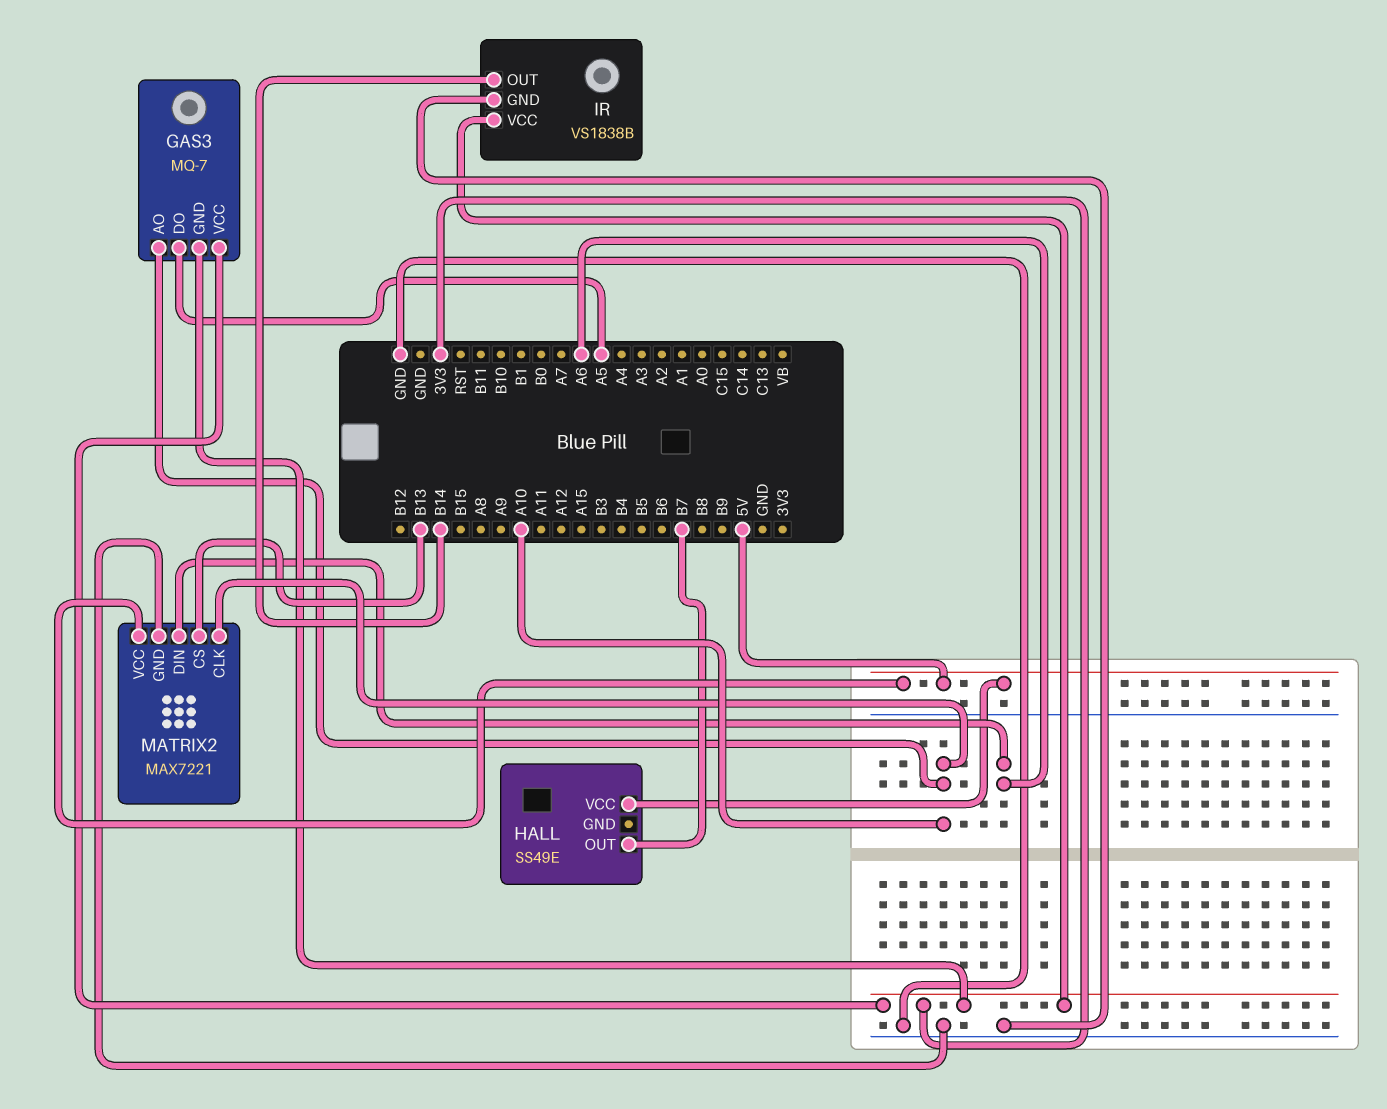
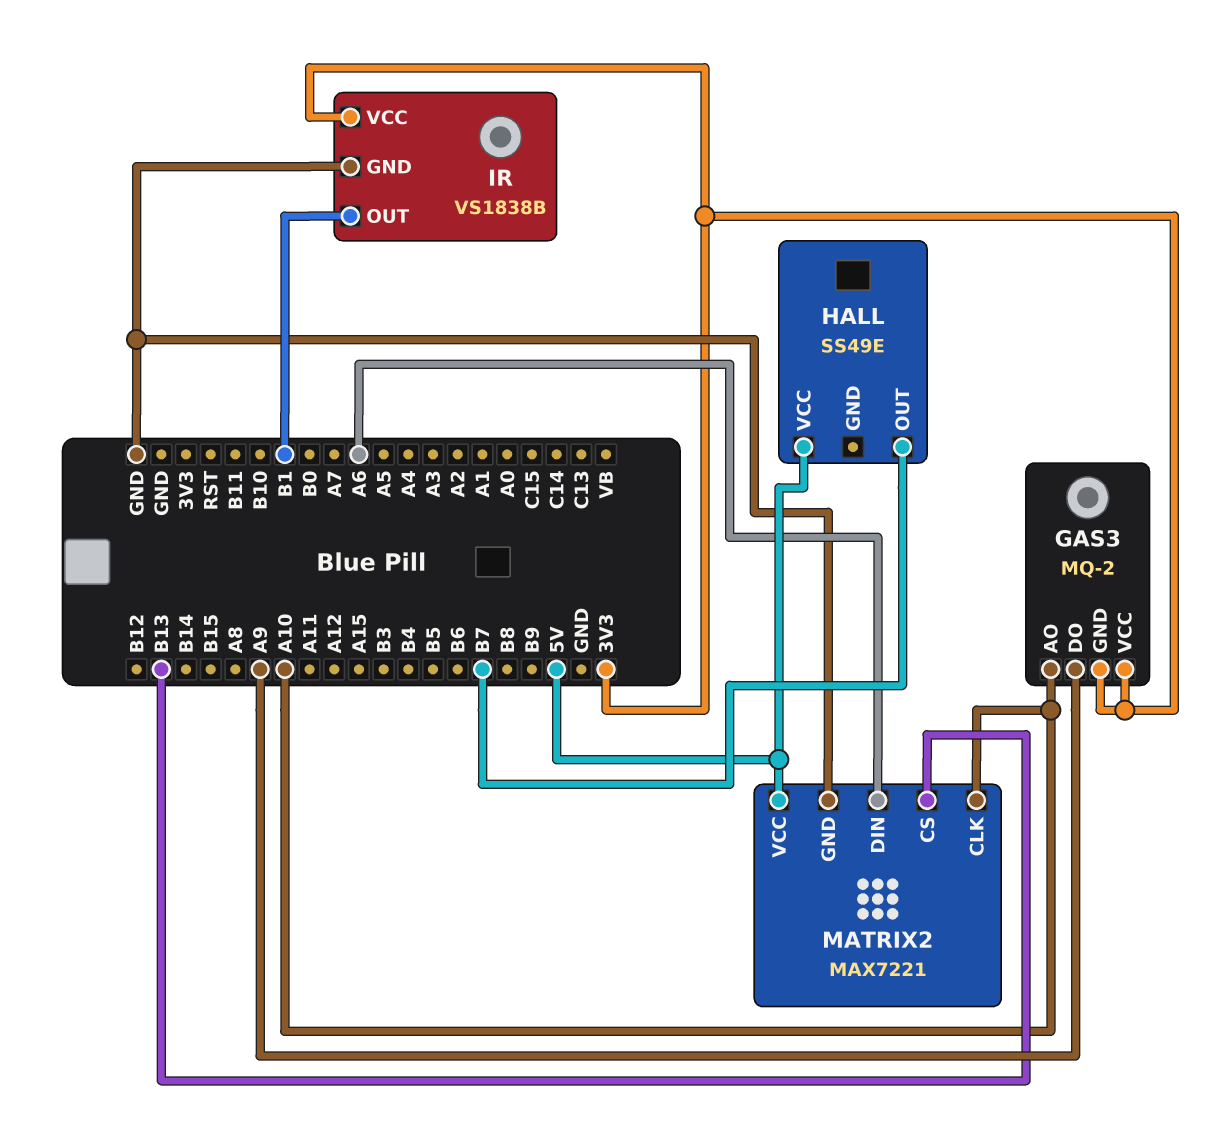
GAS3: MQ-7 -> MQ-2
GAS3 pin DO: A5 -> A9
IR pin OUT: B14 -> B1

